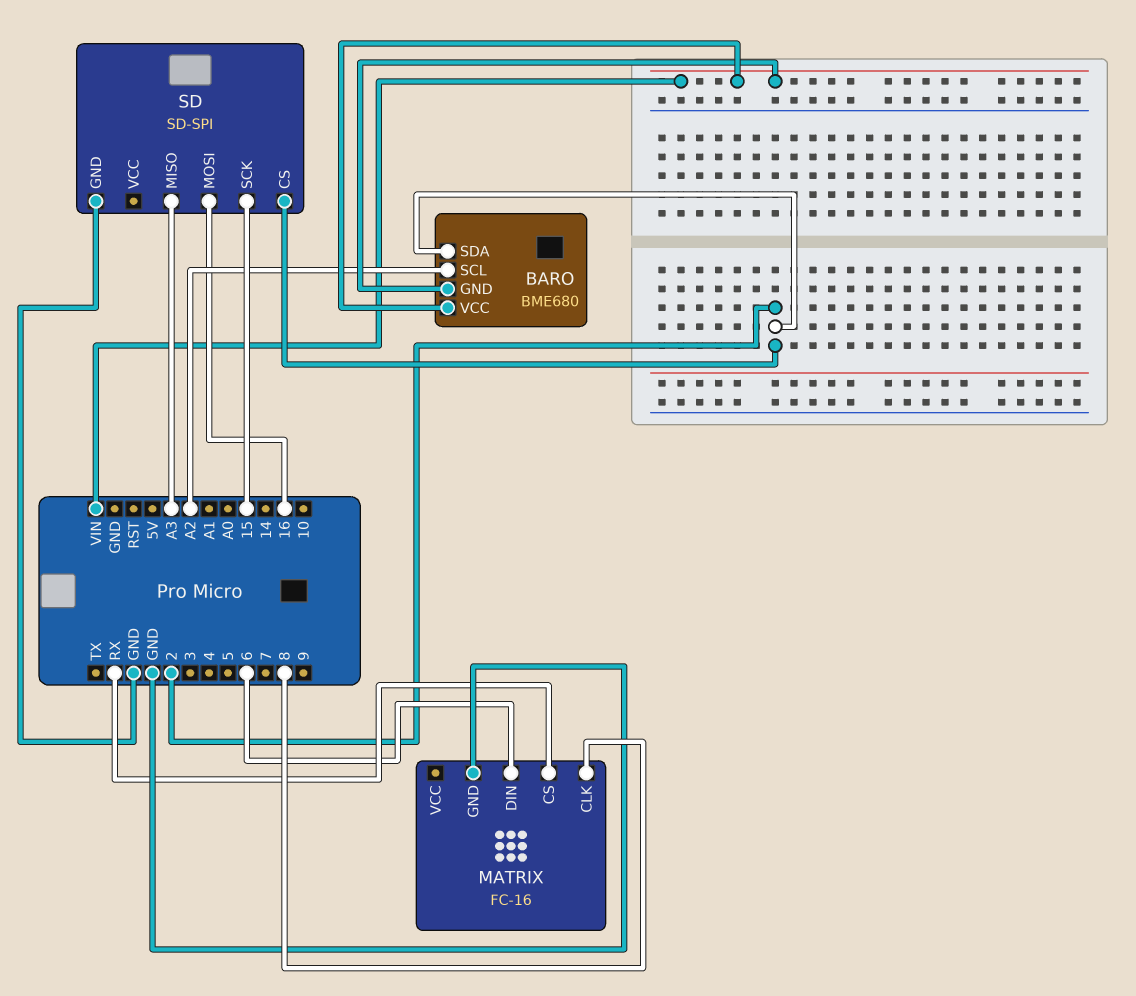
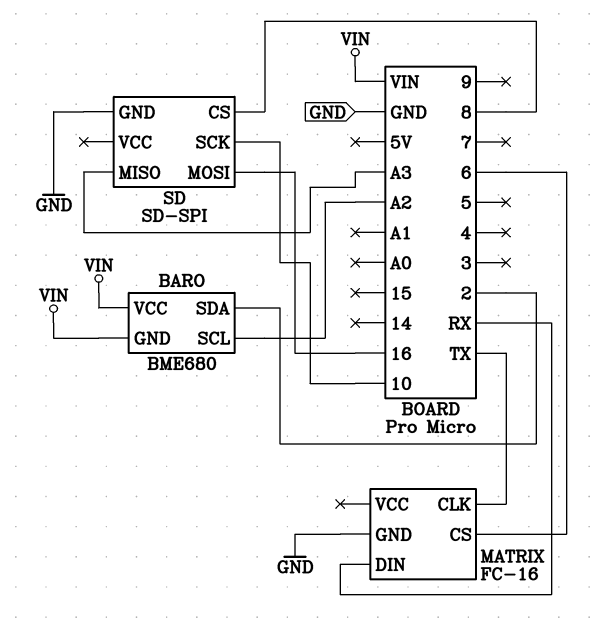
MATRIX pin CLK: 8 -> TX
MATRIX pin CS: RX -> 6
MATRIX pin DIN: 6 -> RX
SD pin CS: 2 -> 8
SD pin SCK: 15 -> 10

